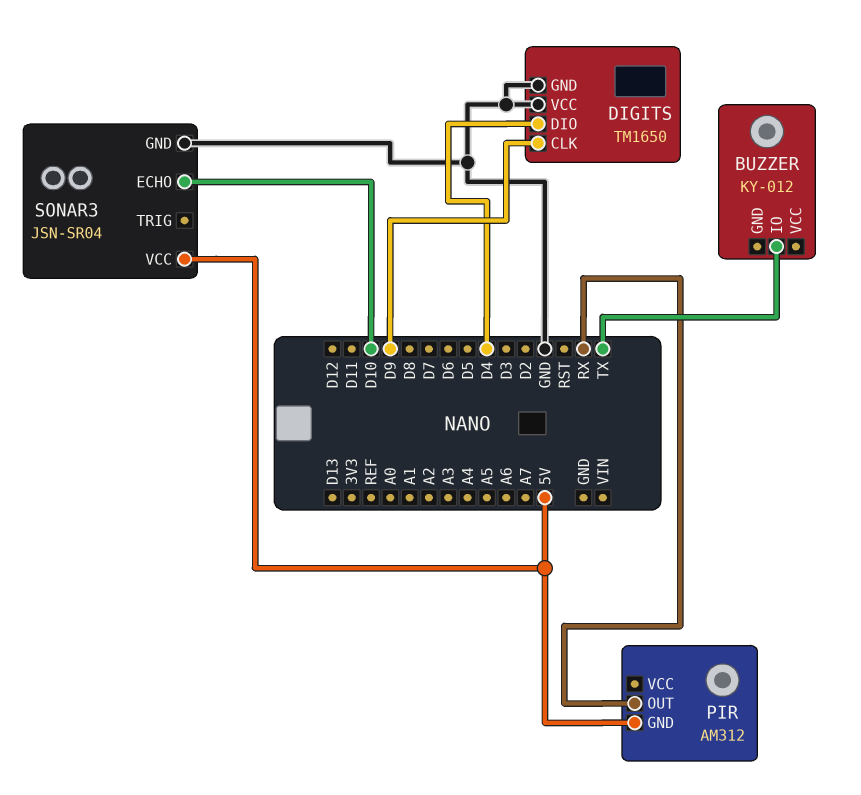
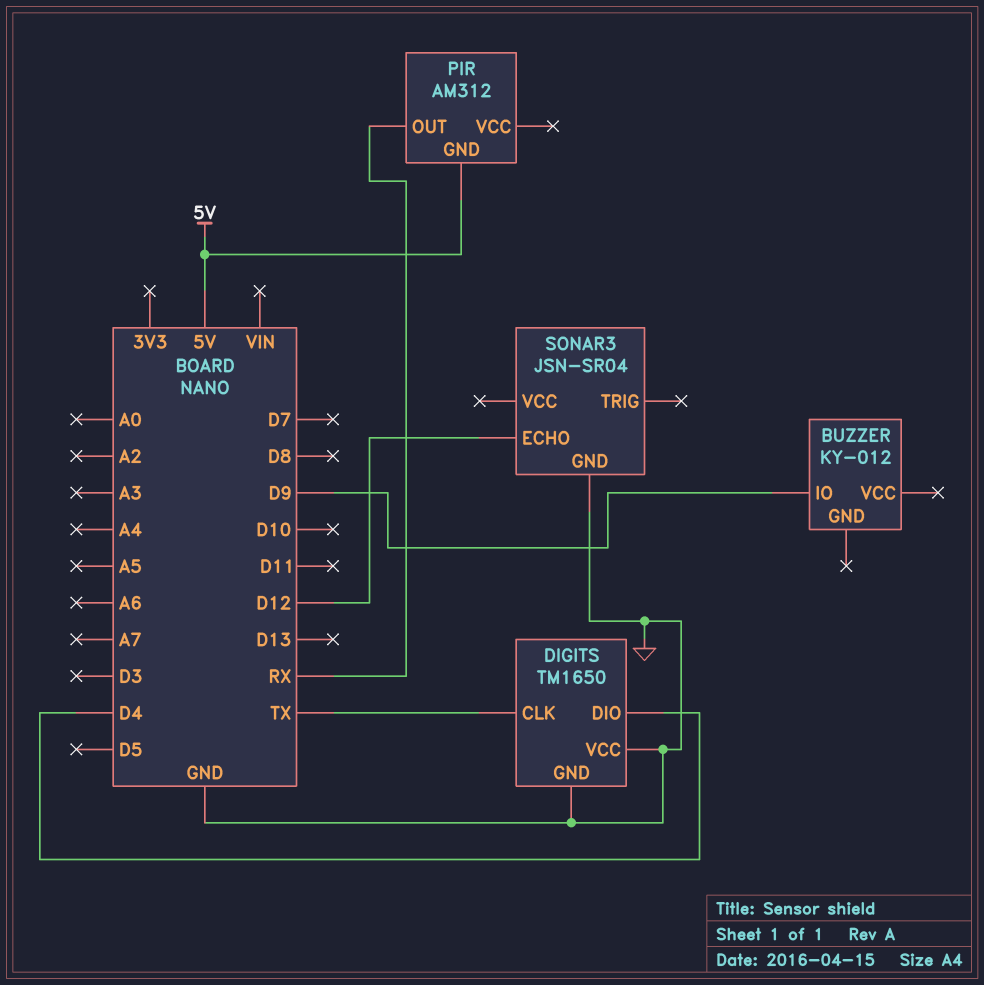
BUZZER pin IO: TX -> D9
DIGITS pin CLK: D9 -> TX
SONAR3 pin ECHO: D10 -> D12
SONAR3 pin VCC: 5V -> none

